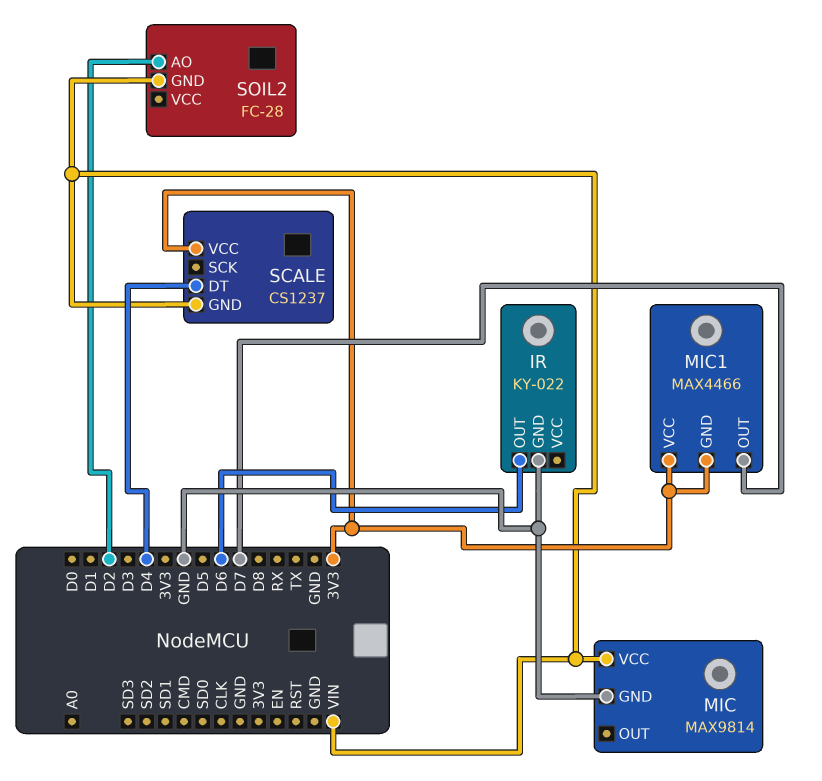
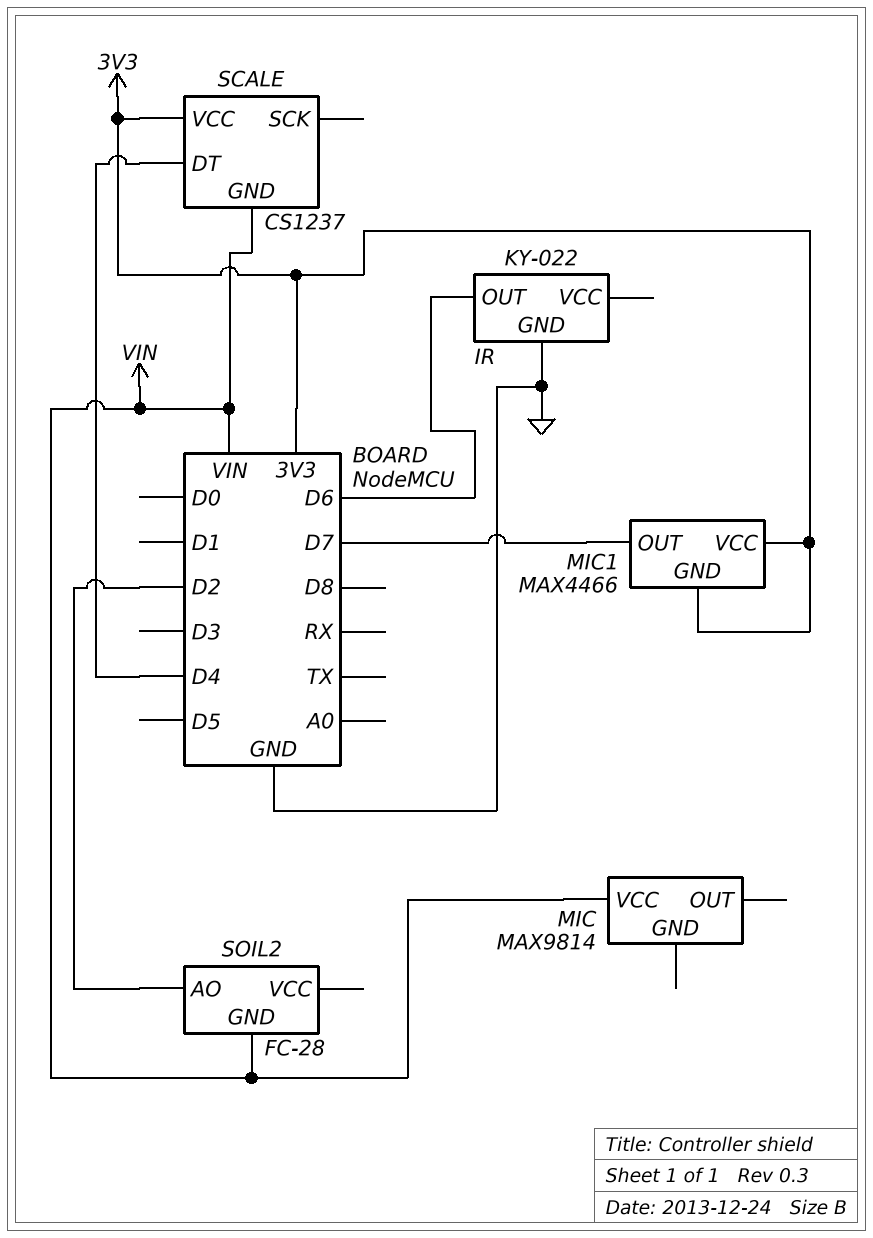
MIC pin GND: GND -> none

